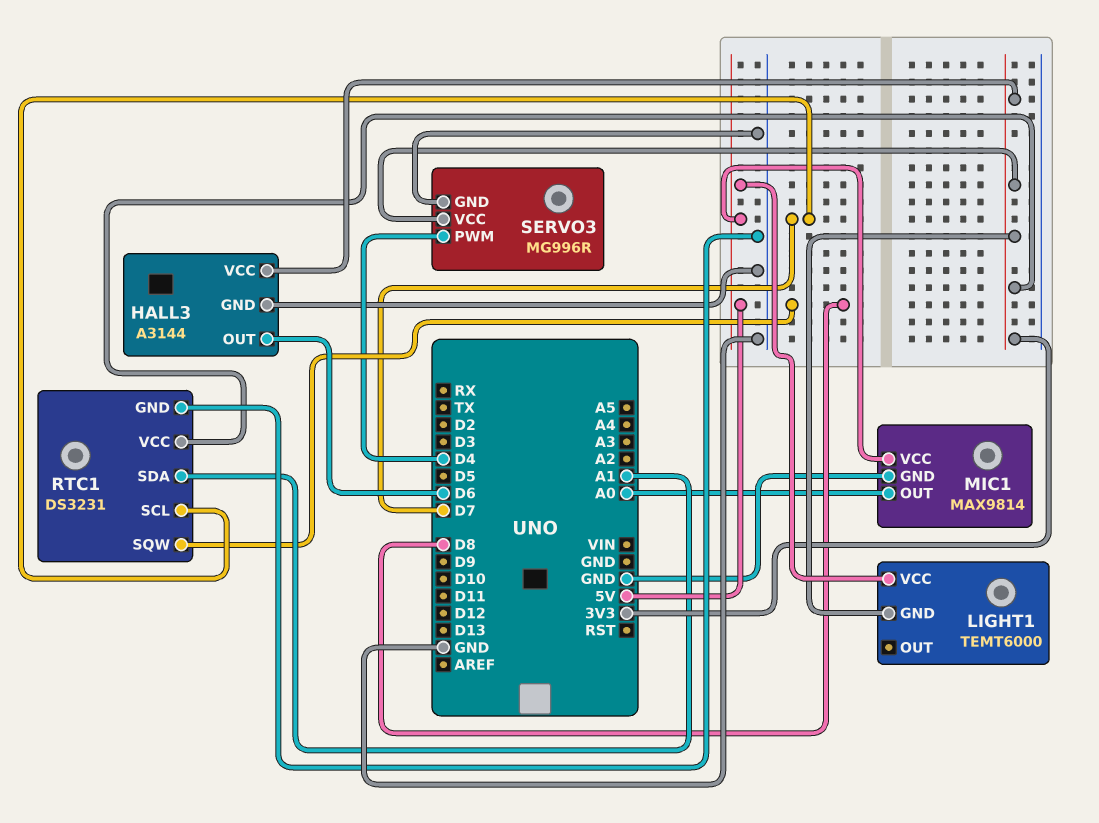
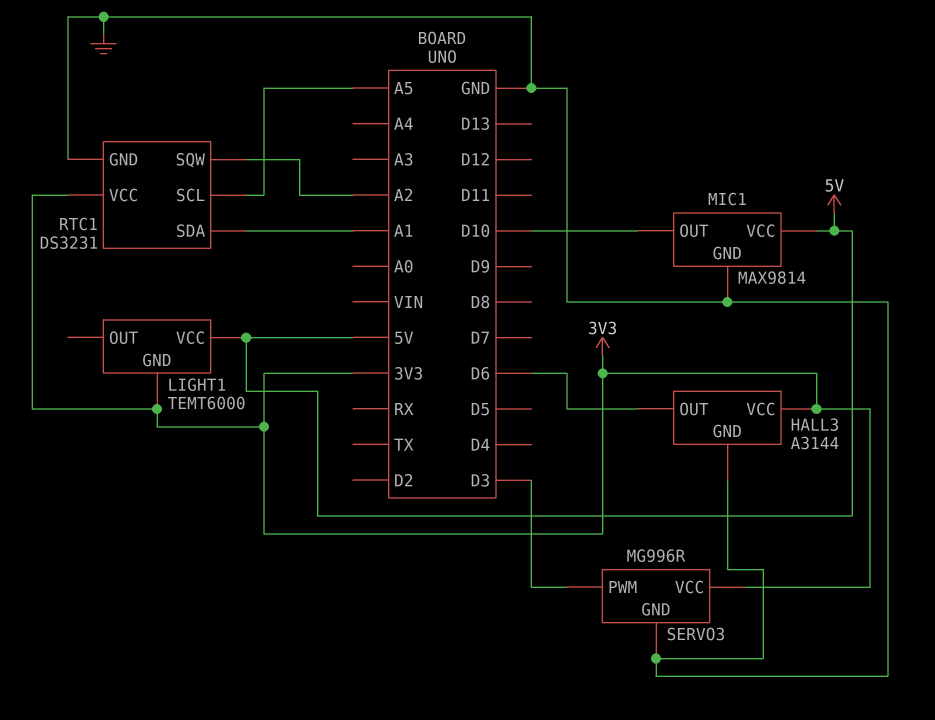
MIC1 pin OUT: A0 -> D10
RTC1 pin SCL: D7 -> A5
RTC1 pin SQW: D8 -> A2
SERVO3 pin PWM: D4 -> D3

